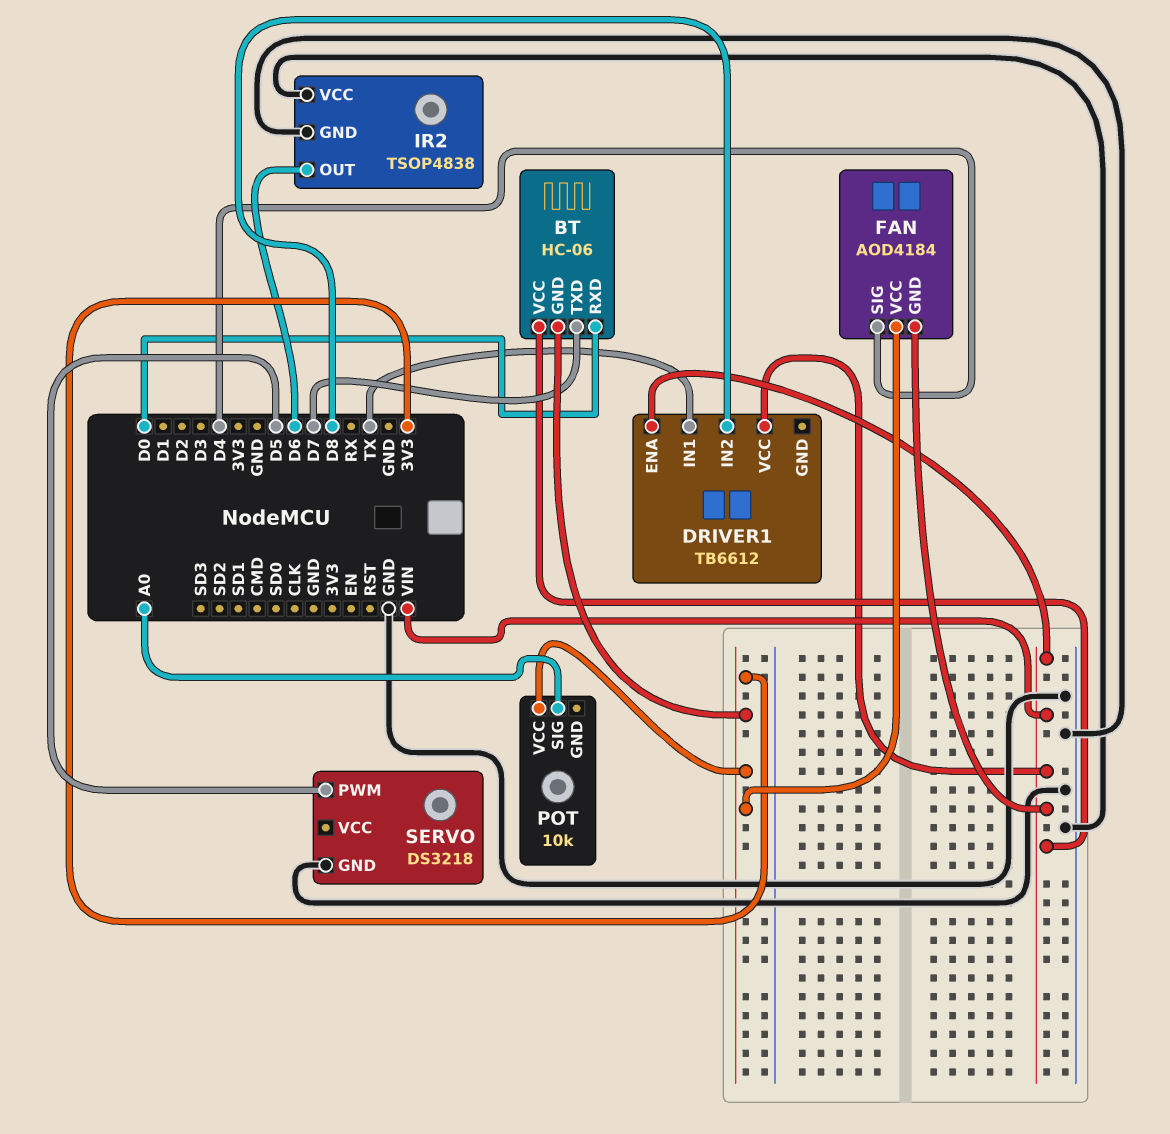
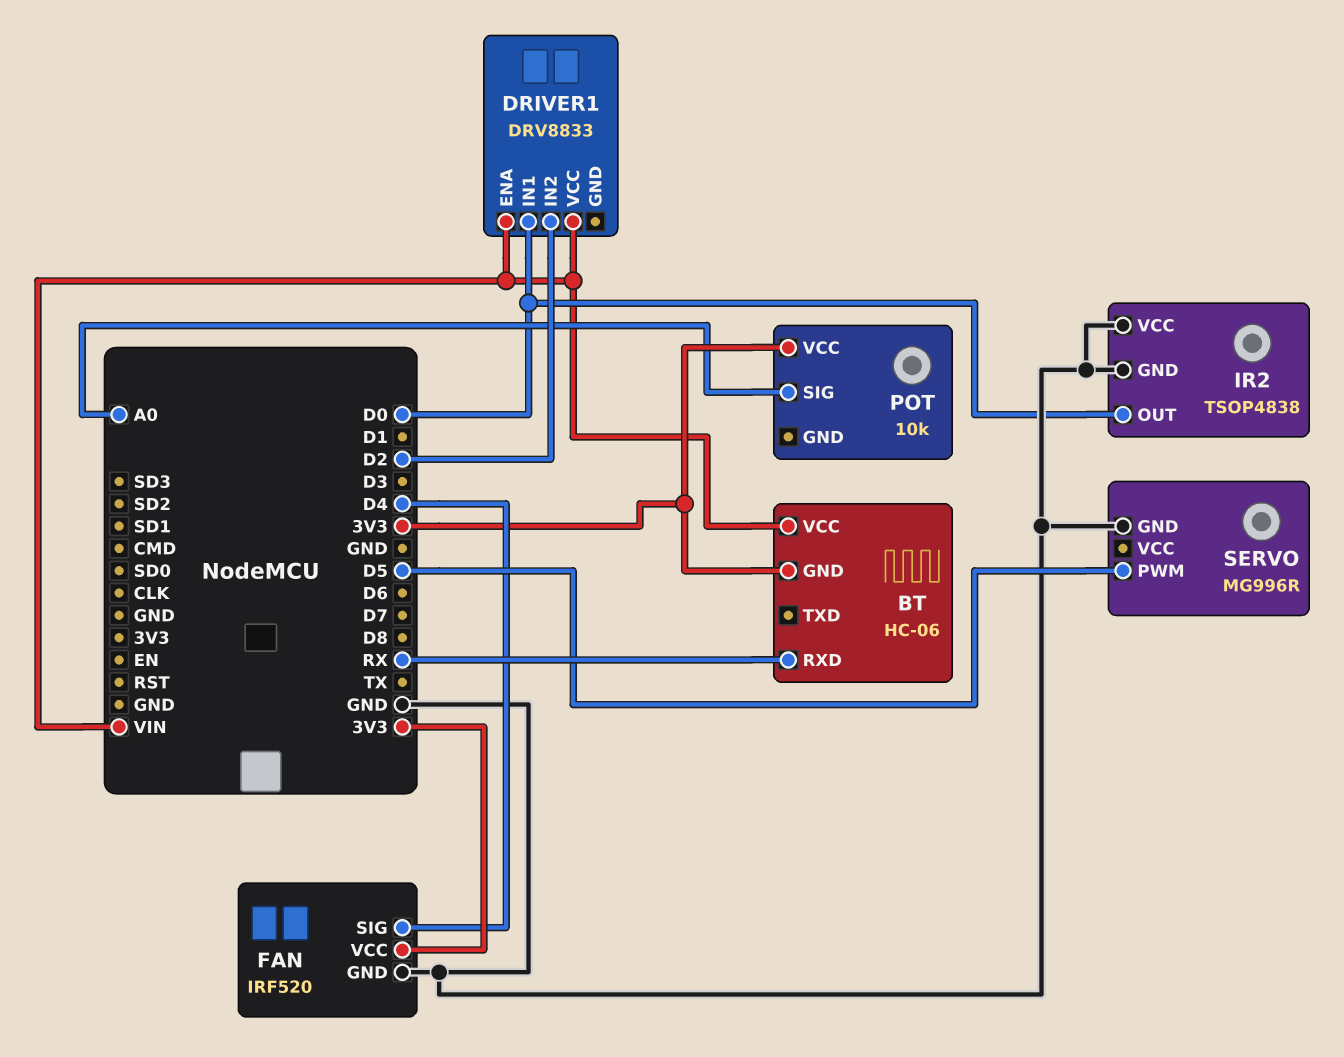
BT pin RXD: D0 -> RX
BT pin TXD: D7 -> none
DRIVER1: TB6612 -> DRV8833
DRIVER1 pin IN1: TX -> D0
DRIVER1 pin IN2: D8 -> D2
FAN: AOD4184 -> IRF520
FAN pin GND: VIN -> GND
IR2 pin OUT: D6 -> D0
SERVO: DS3218 -> MG996R

